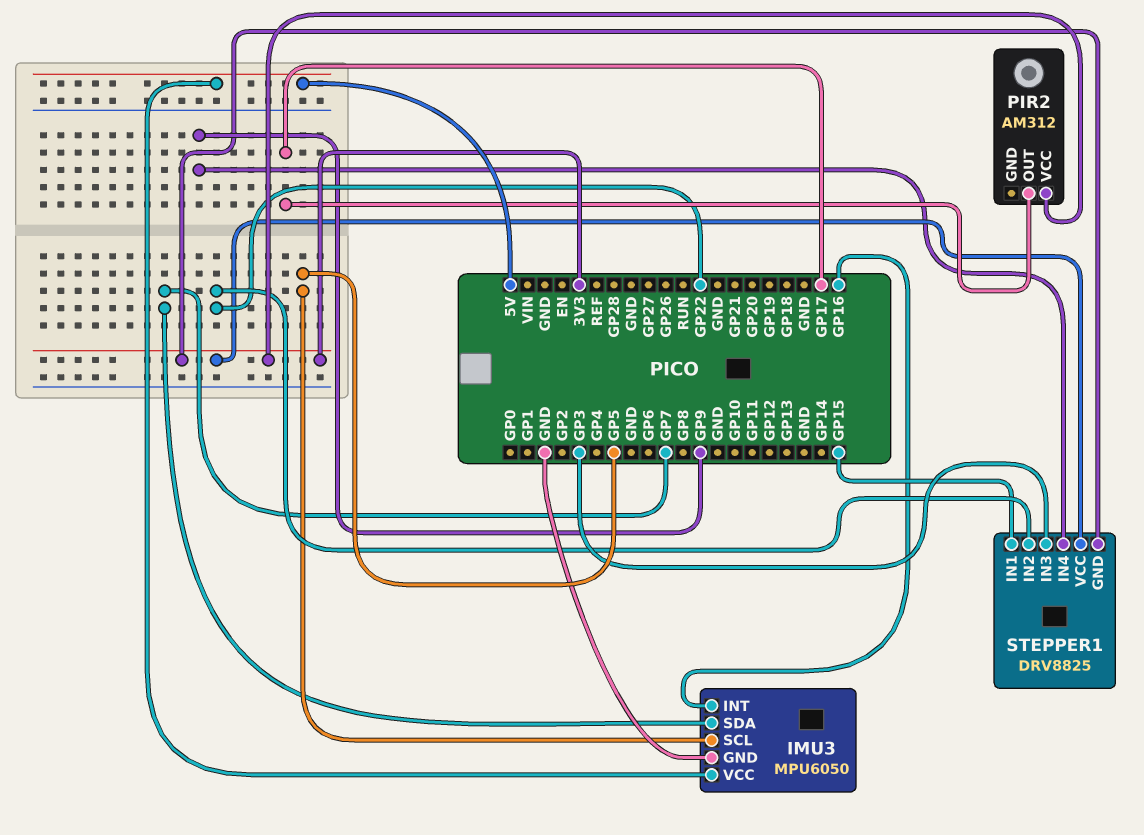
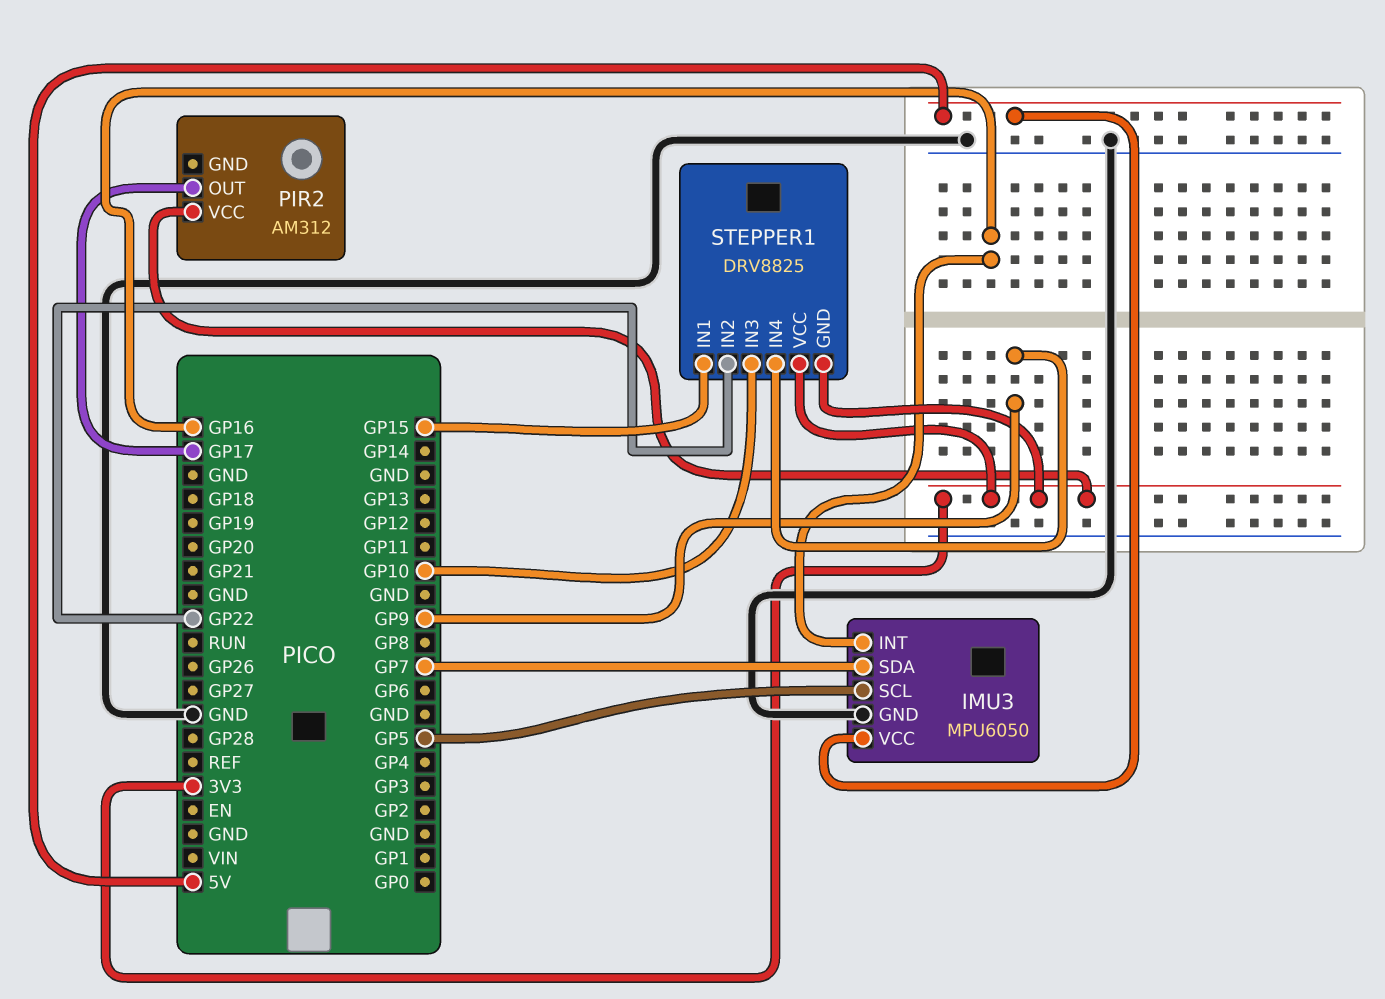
STEPPER1 pin IN3: GP3 -> GP10

